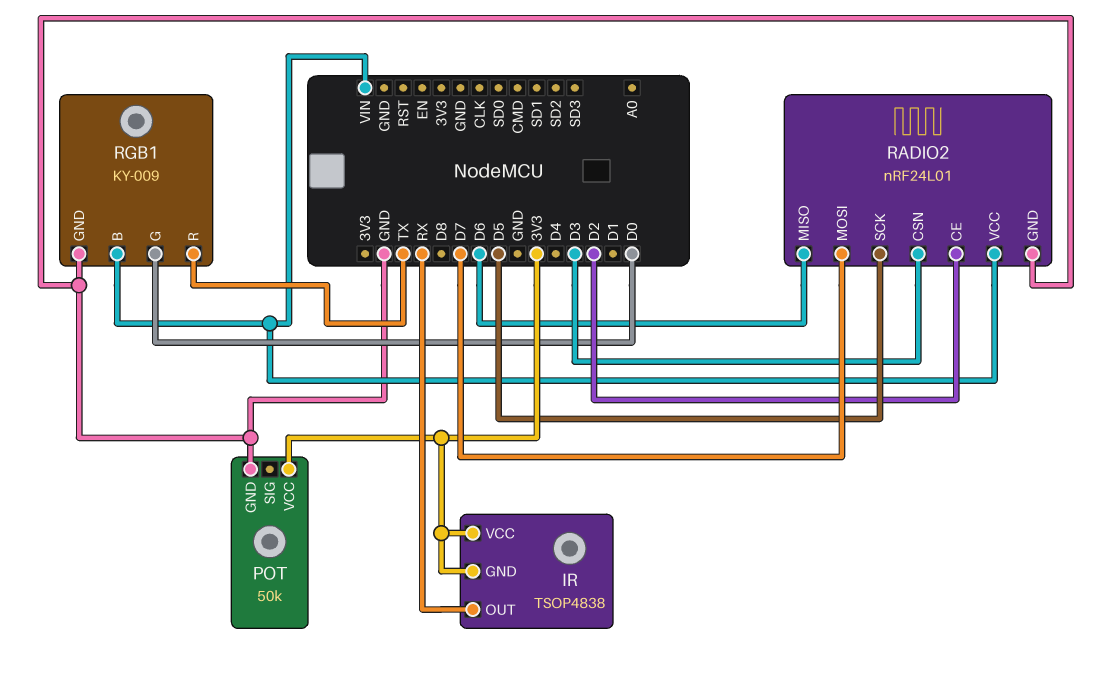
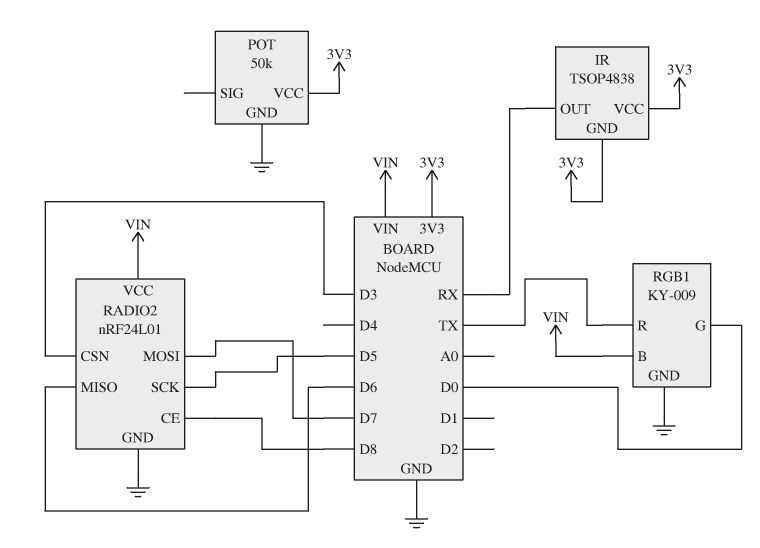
RADIO2 pin CE: D2 -> D8

